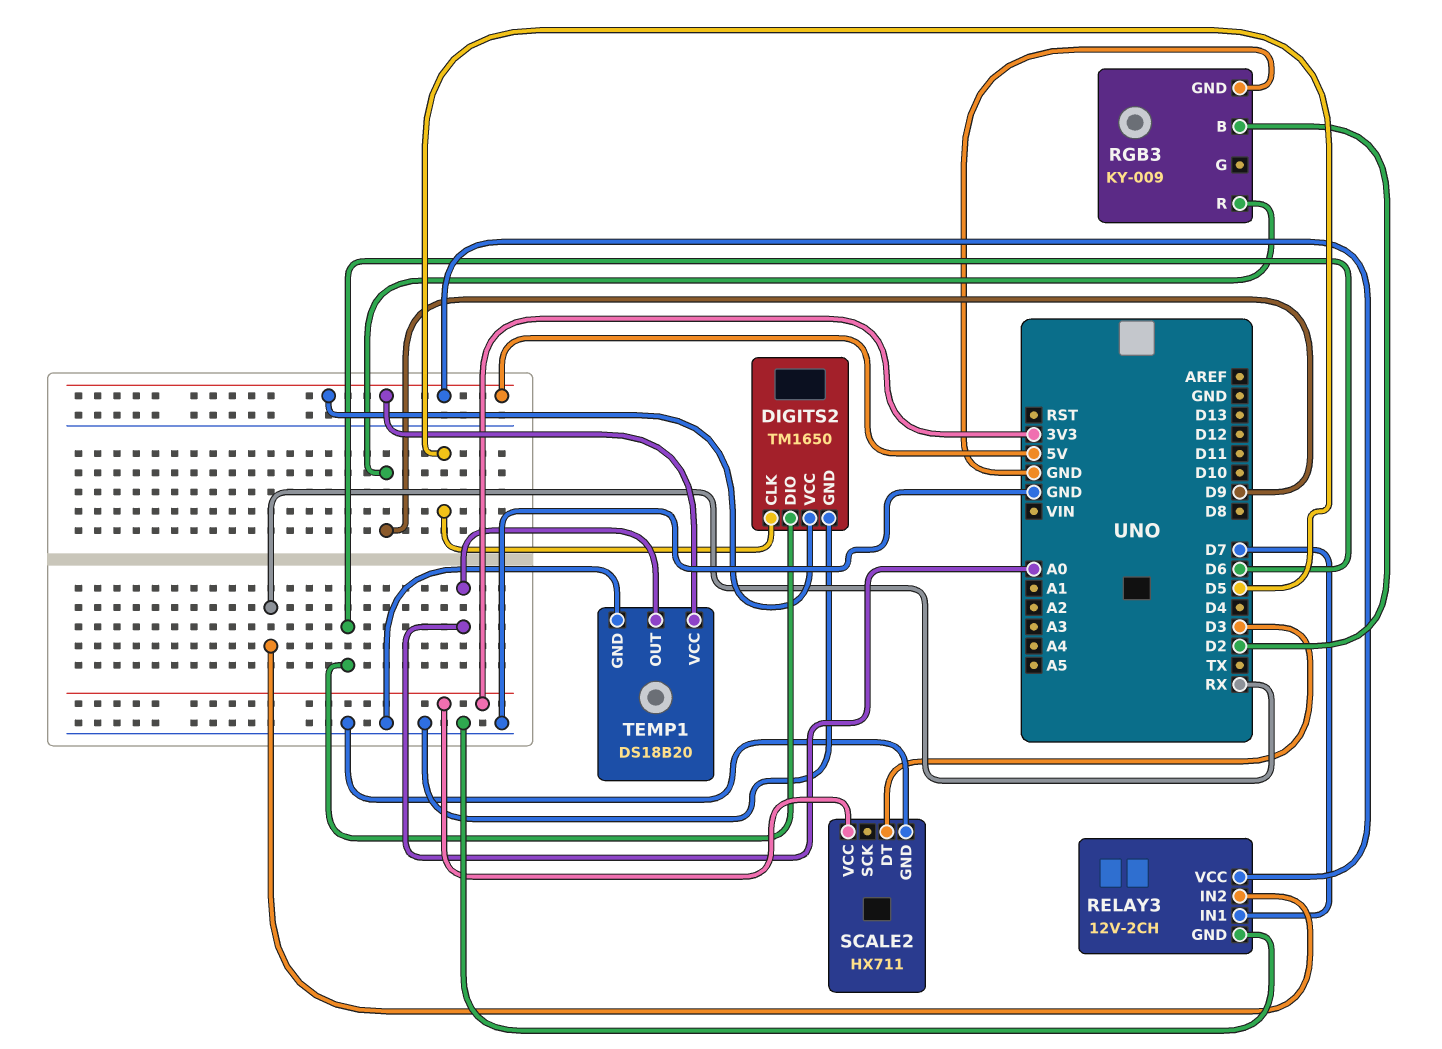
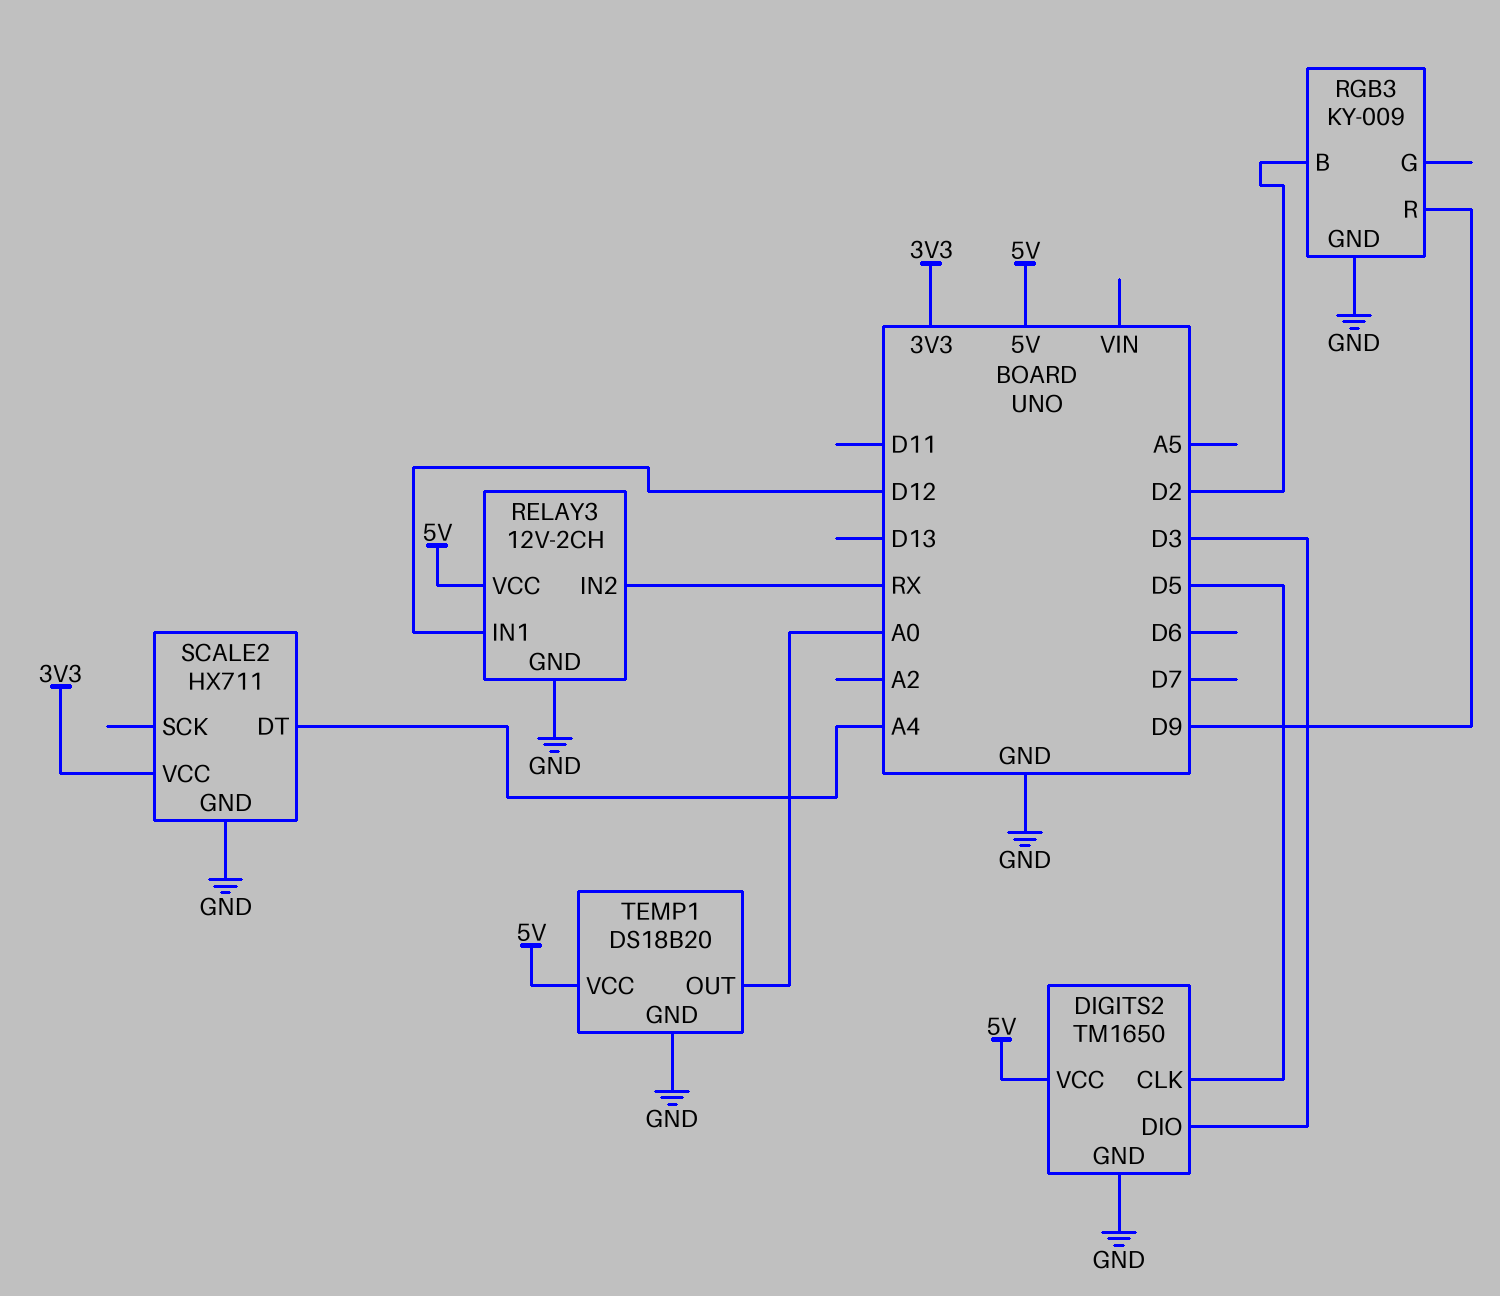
DIGITS2 pin DIO: D6 -> D3
RELAY3 pin IN1: D7 -> D12
SCALE2 pin DT: D3 -> A4

